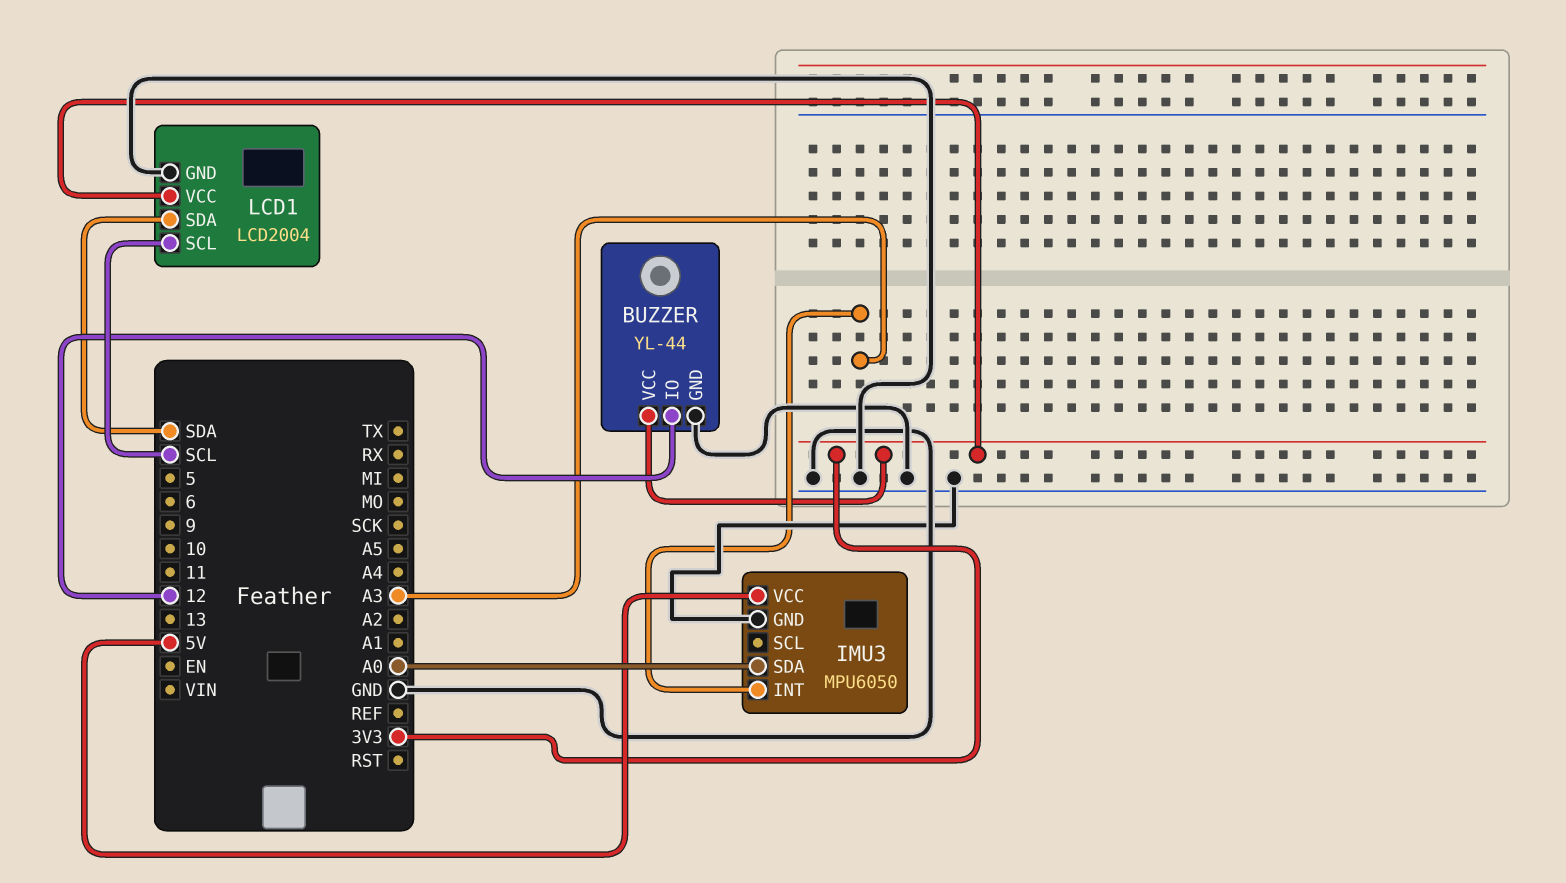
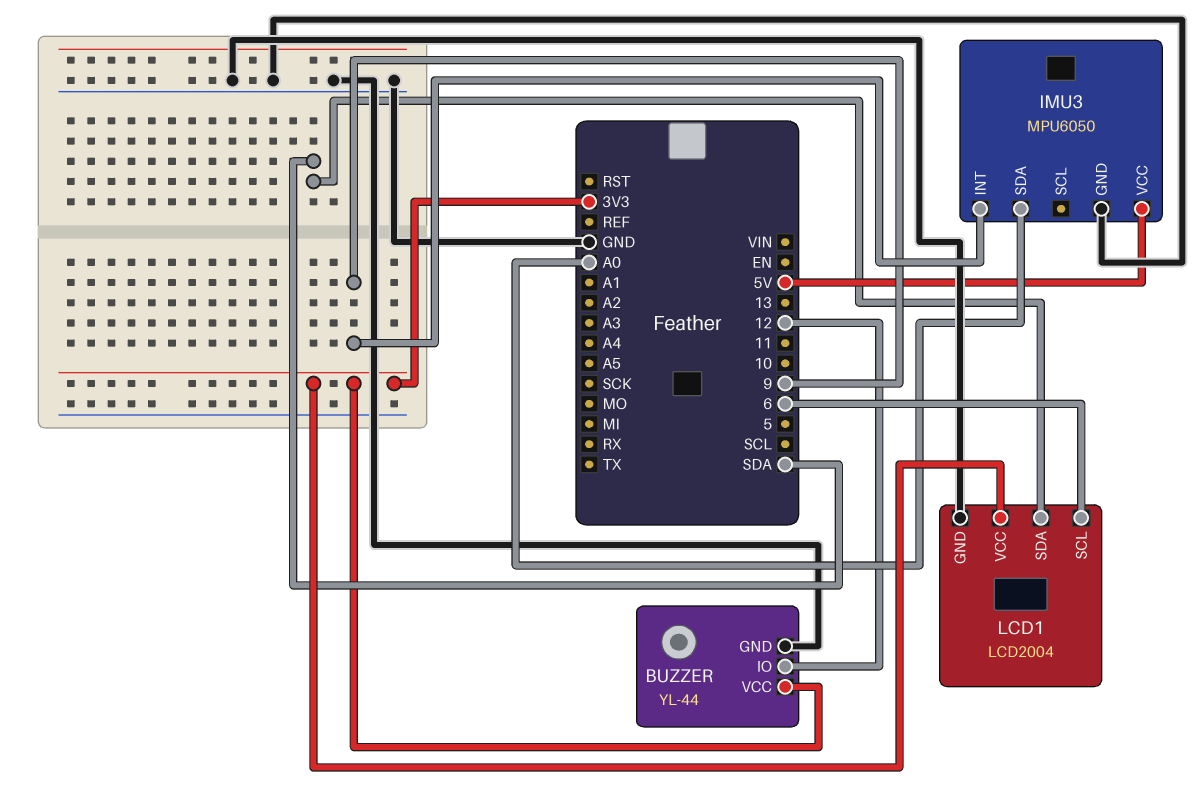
IMU3 pin INT: A3 -> 9
LCD1 pin SCL: SCL -> 6

